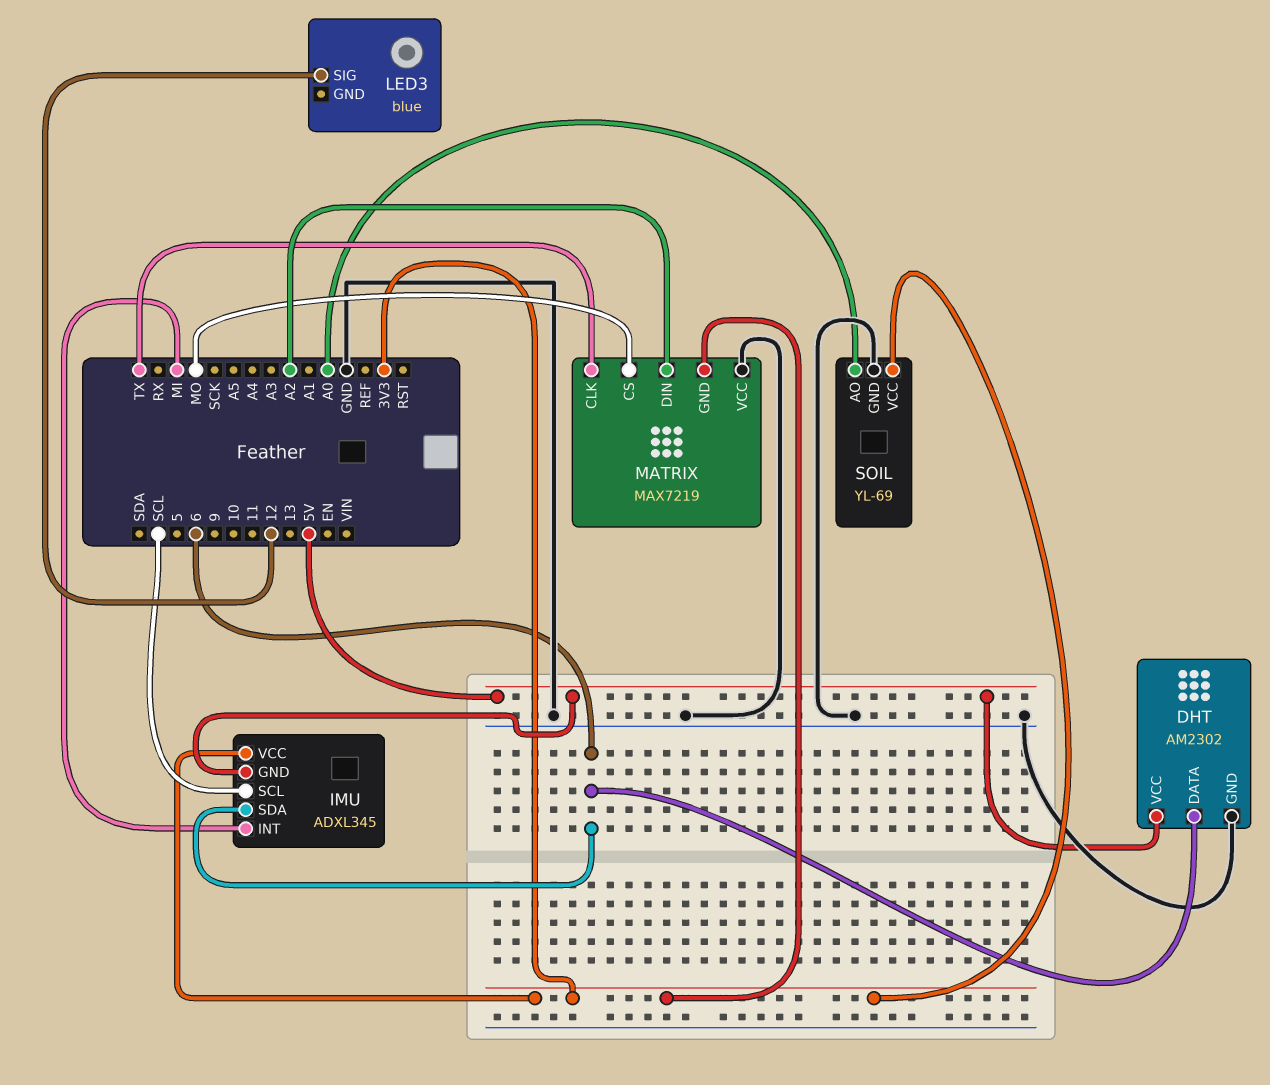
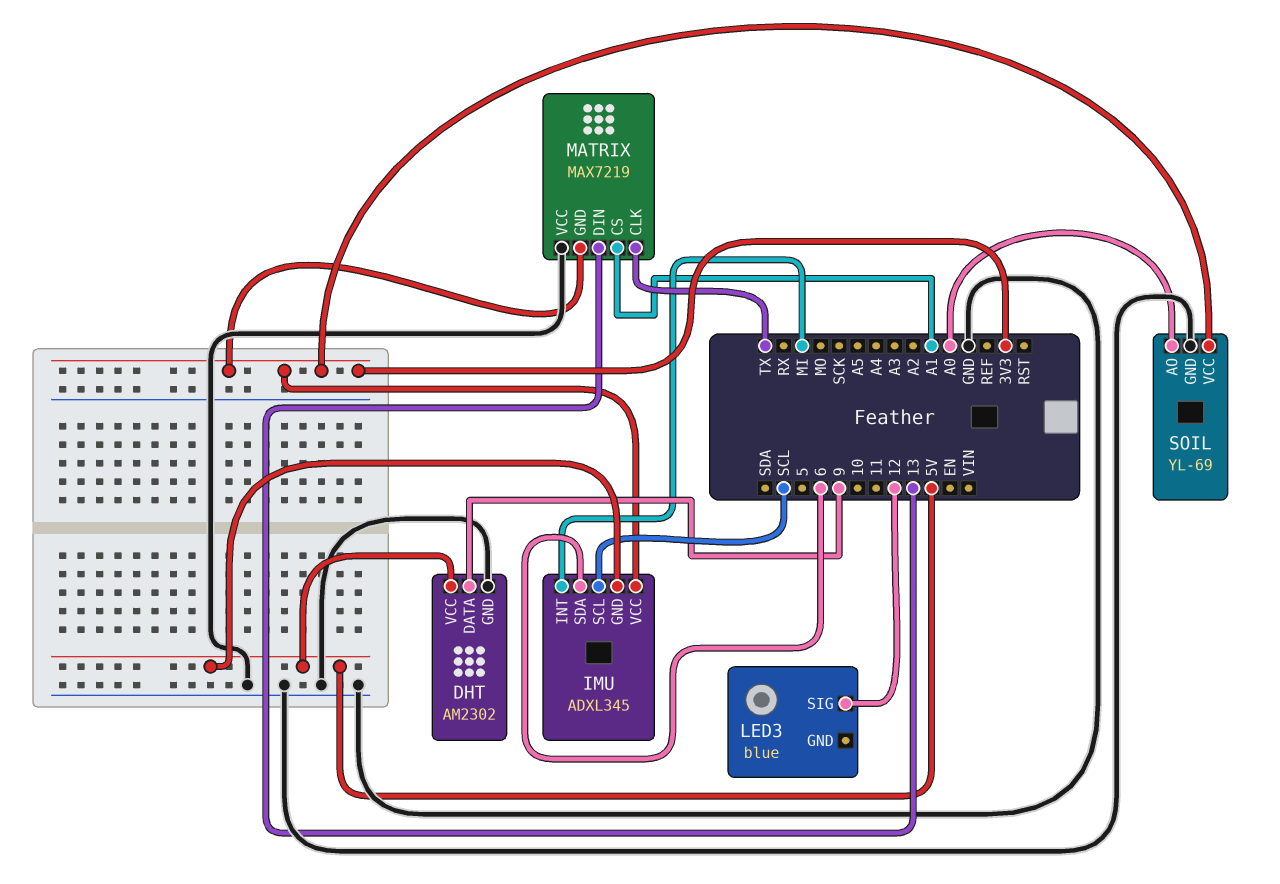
DHT pin DATA: 6 -> 9
MATRIX pin CS: MO -> A1
MATRIX pin DIN: A2 -> 13

